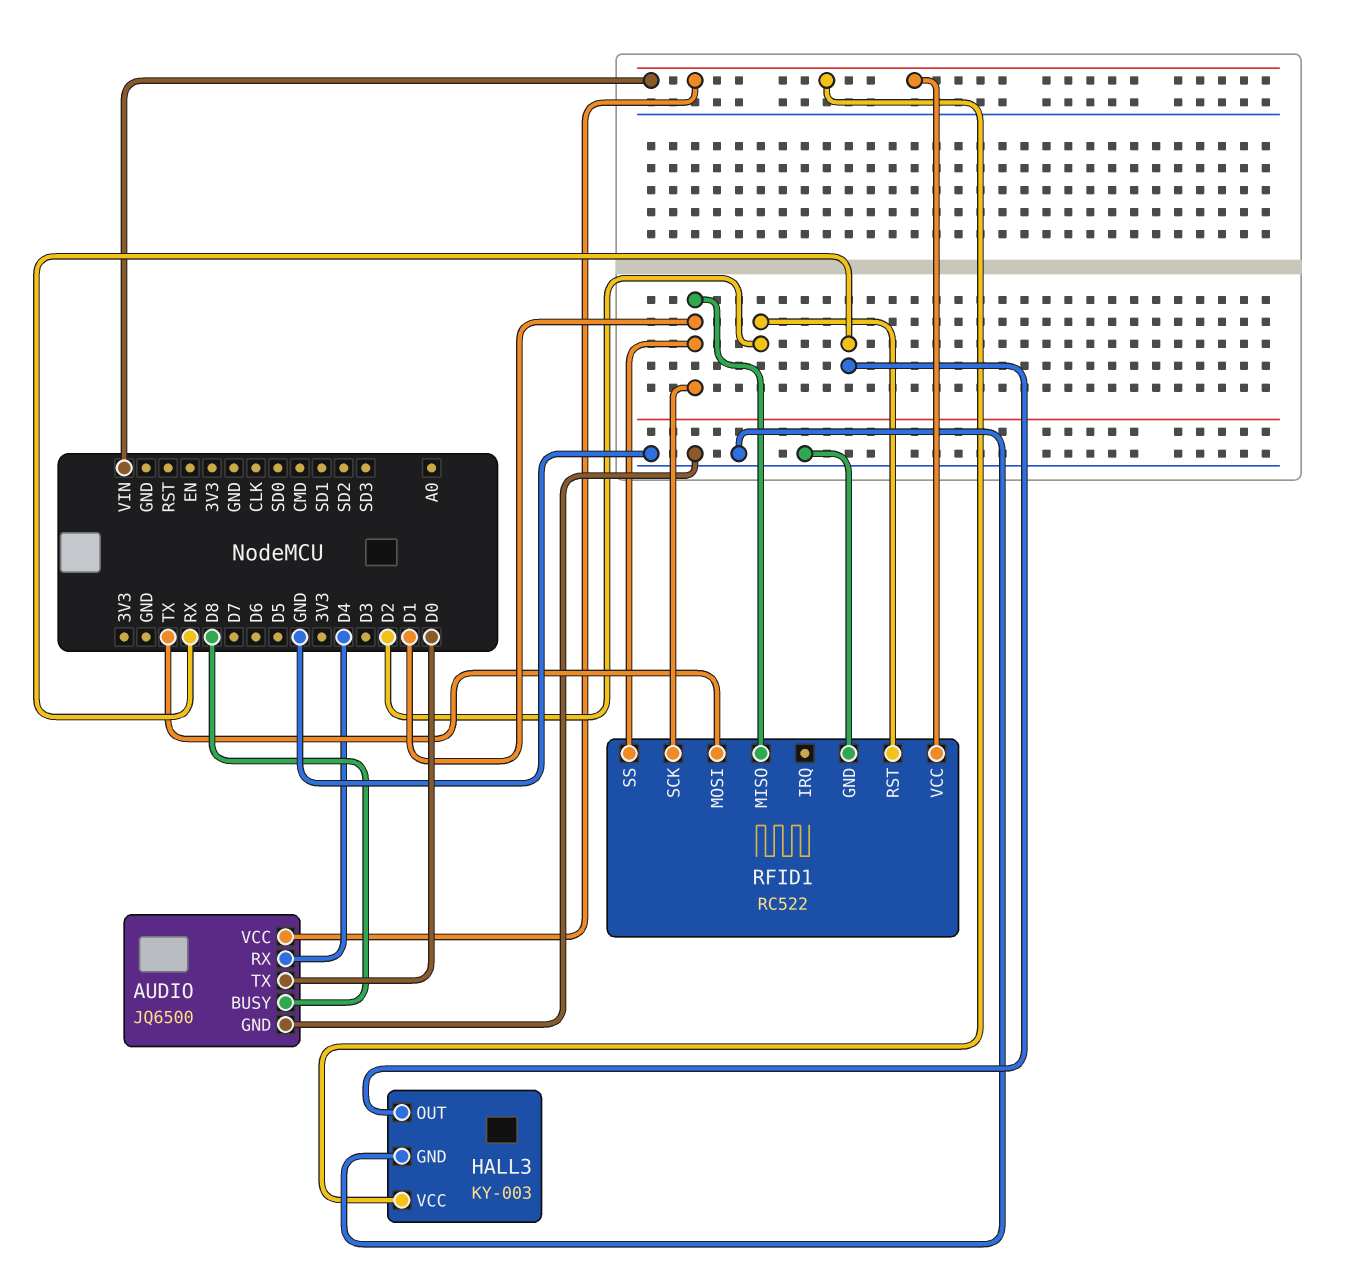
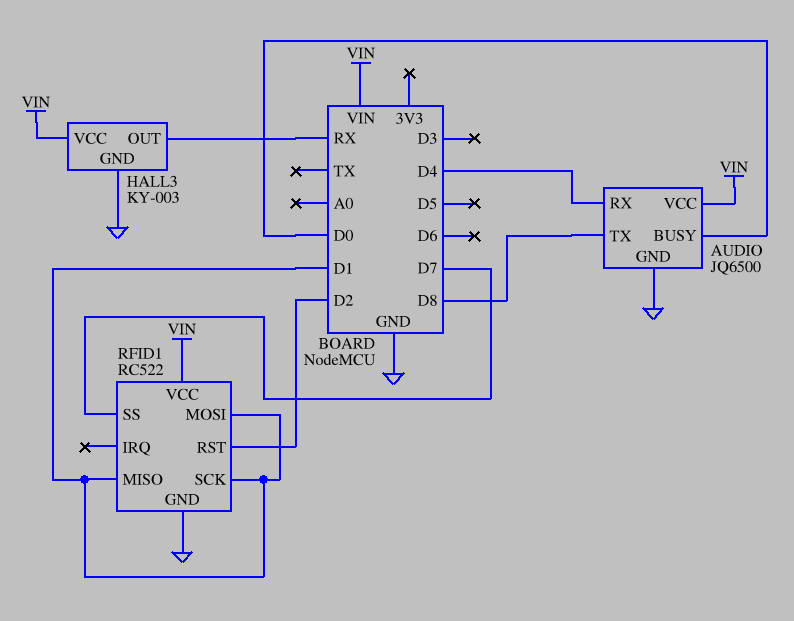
AUDIO pin BUSY: D8 -> D0
AUDIO pin TX: D0 -> D8
RFID1 pin MOSI: TX -> D1
RFID1 pin SS: D1 -> D7

